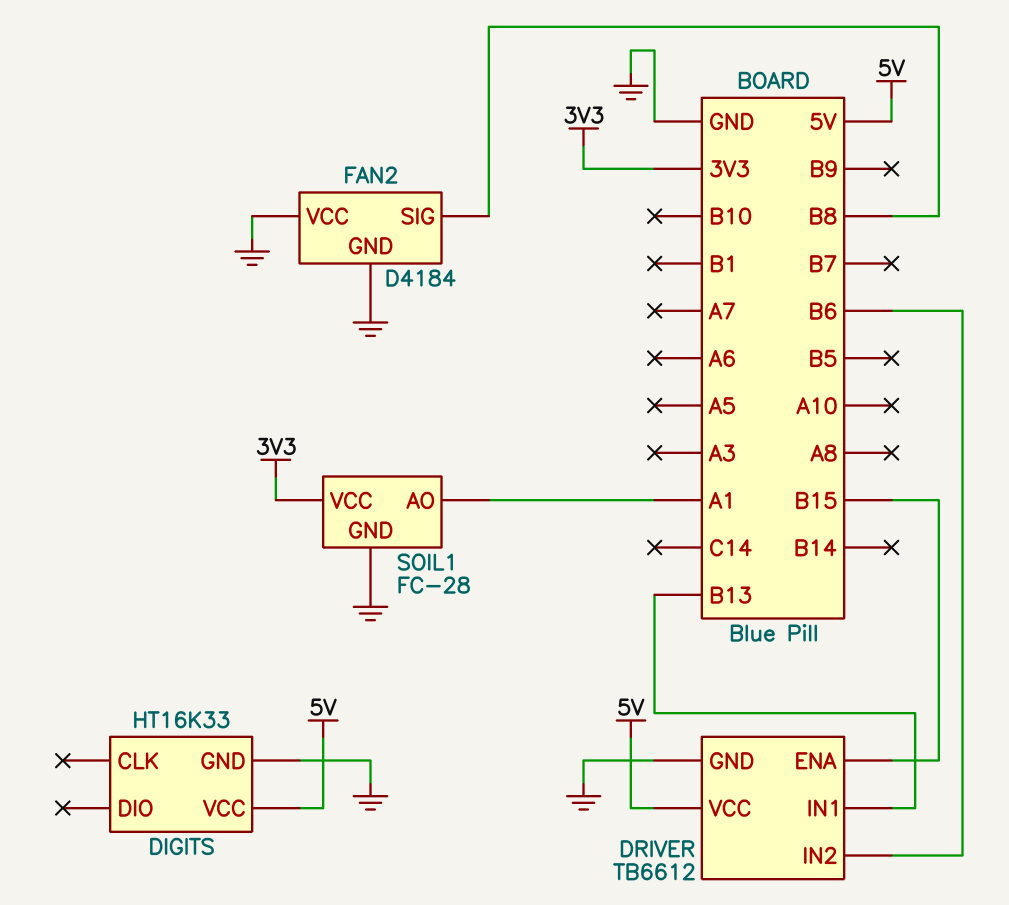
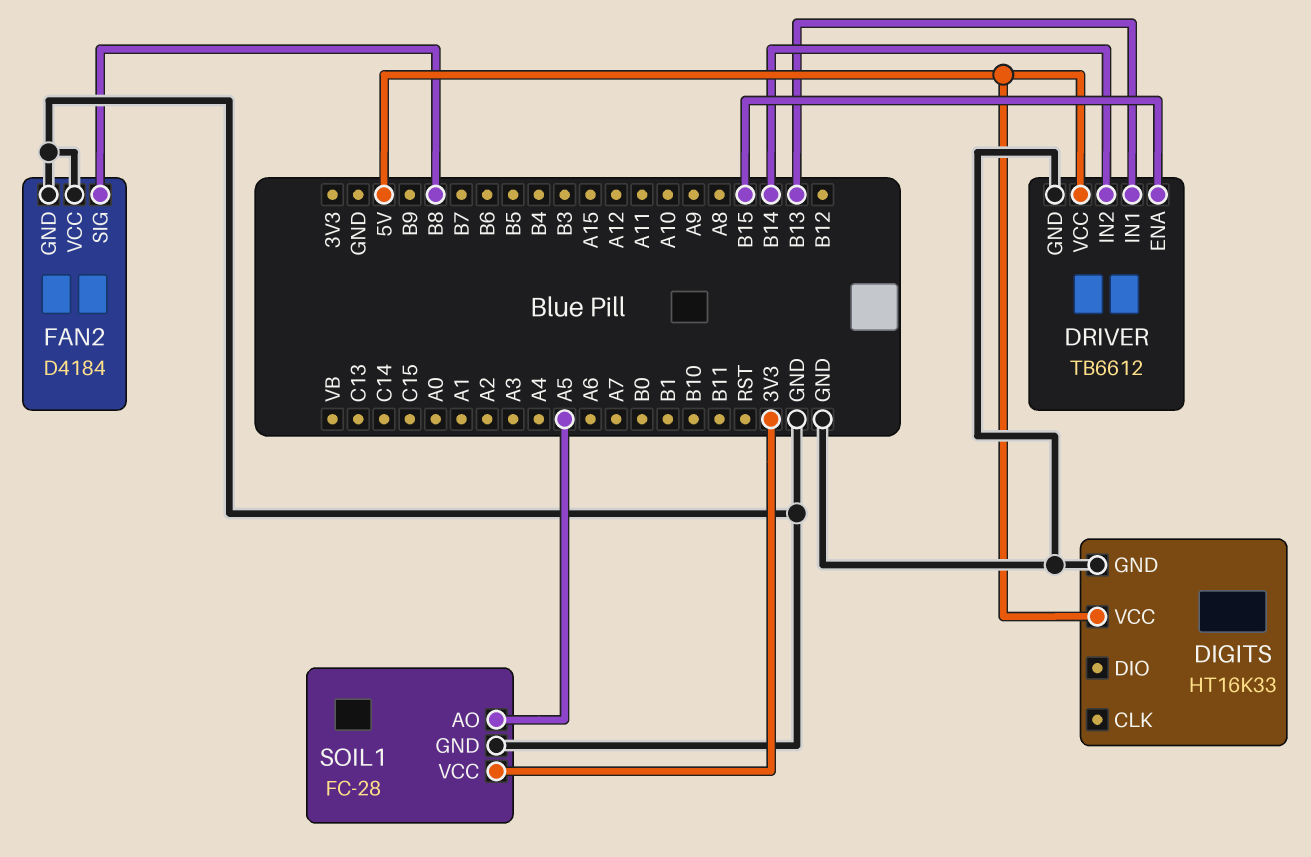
DRIVER pin IN2: B6 -> B14
SOIL1 pin AO: A1 -> A5

